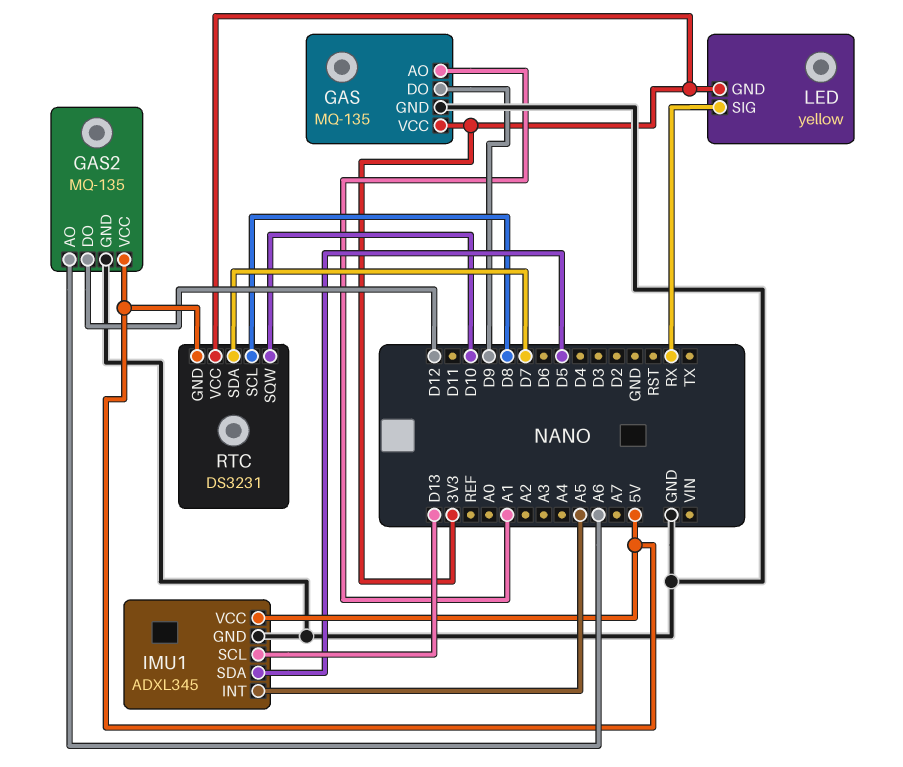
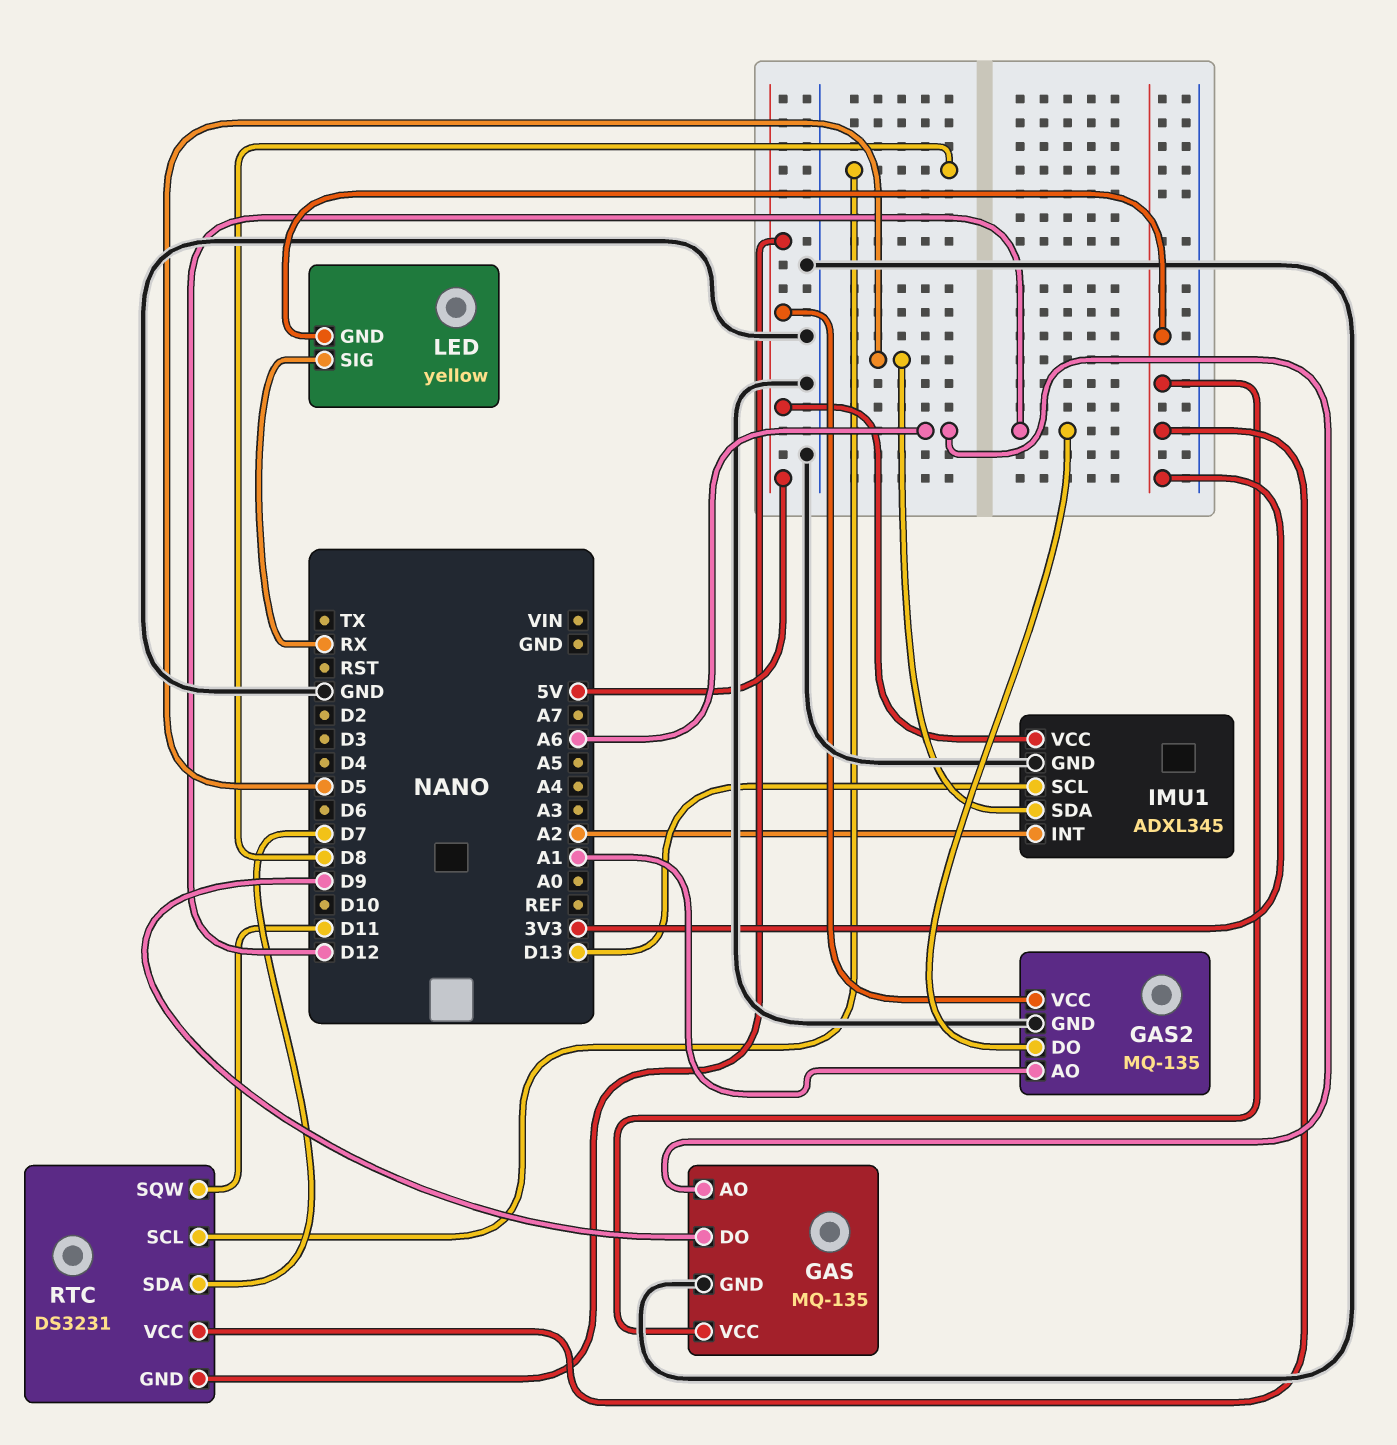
GAS pin AO: A1 -> A6
GAS2 pin AO: A6 -> A1
IMU1 pin INT: A5 -> A2
RTC pin SQW: D10 -> D11

